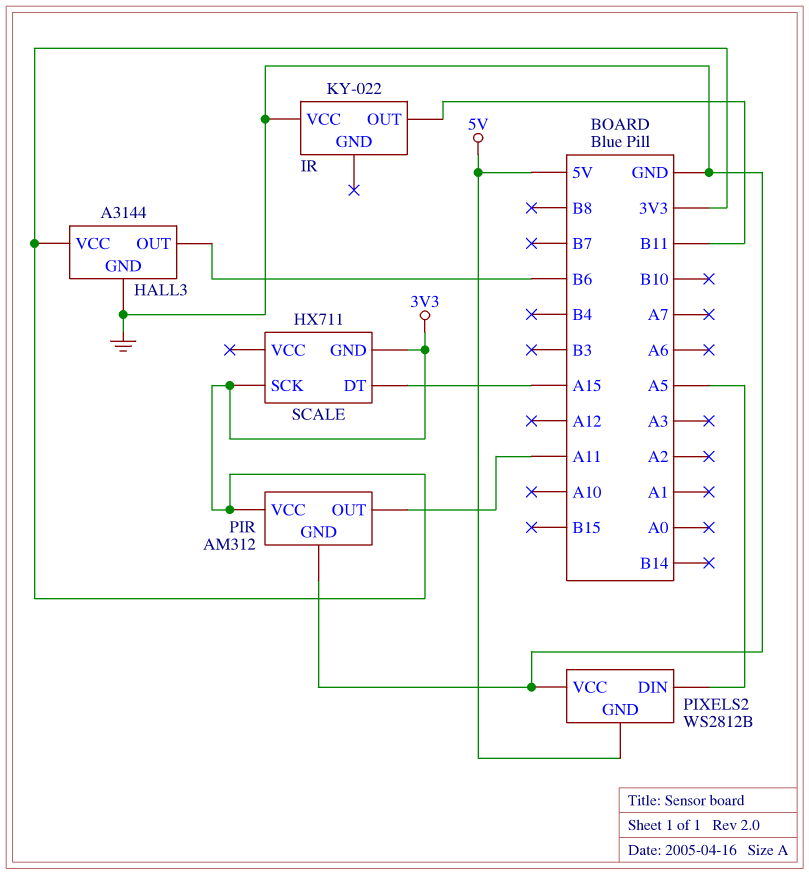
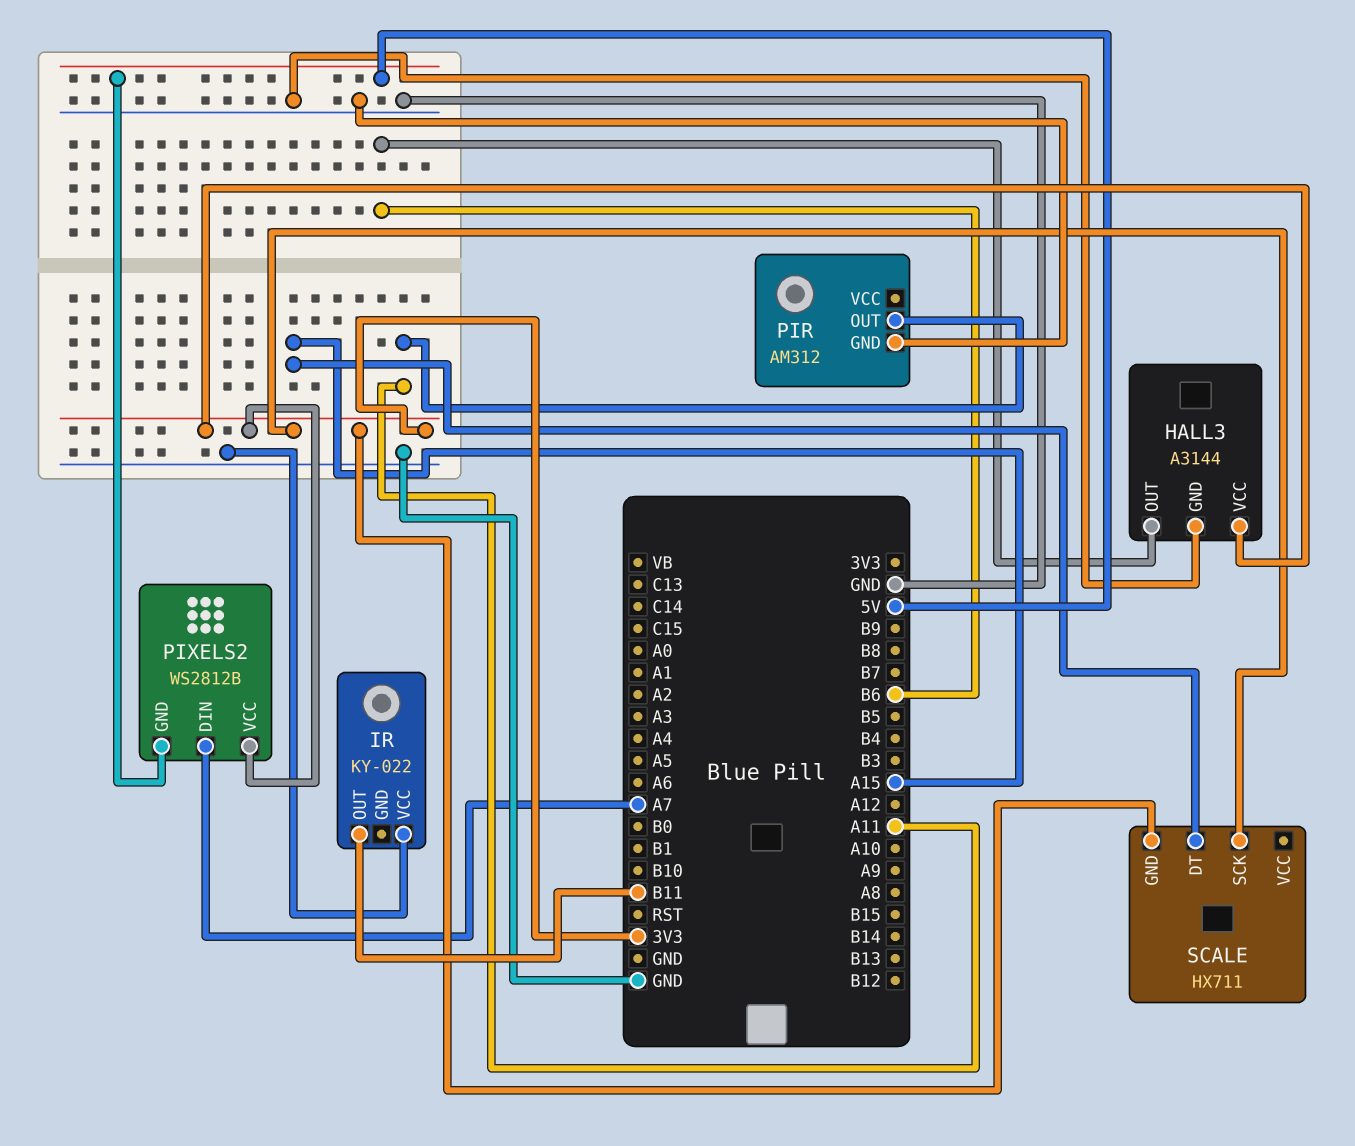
PIR pin VCC: 3V3 -> none
PIXELS2 pin DIN: A5 -> A7
PIXELS2 pin VCC: GND -> 3V3

